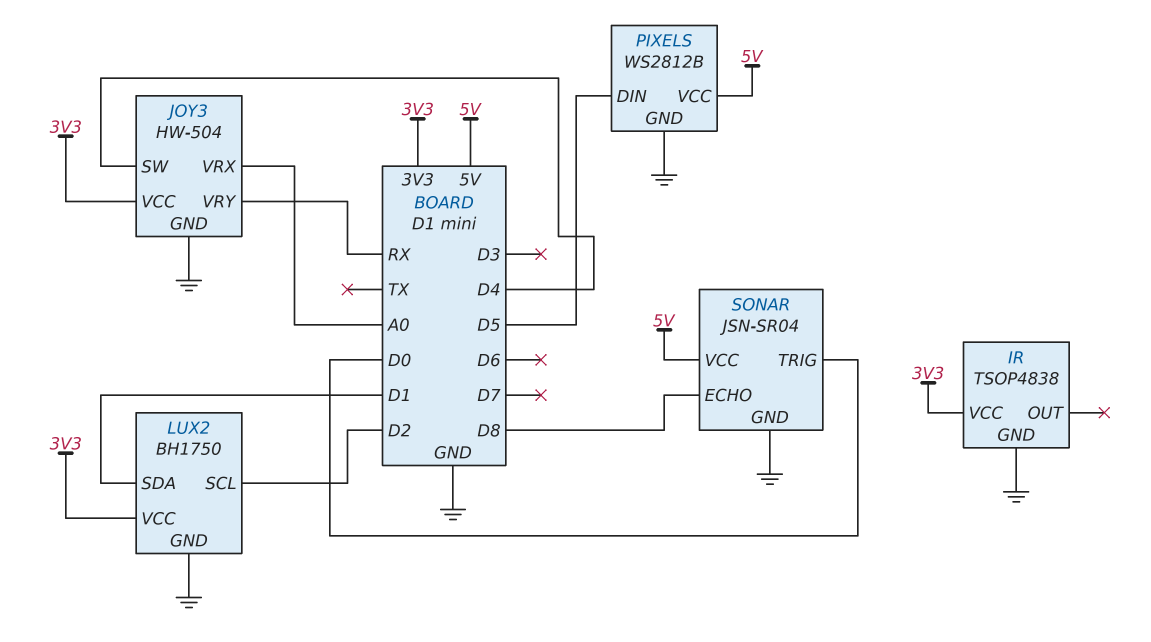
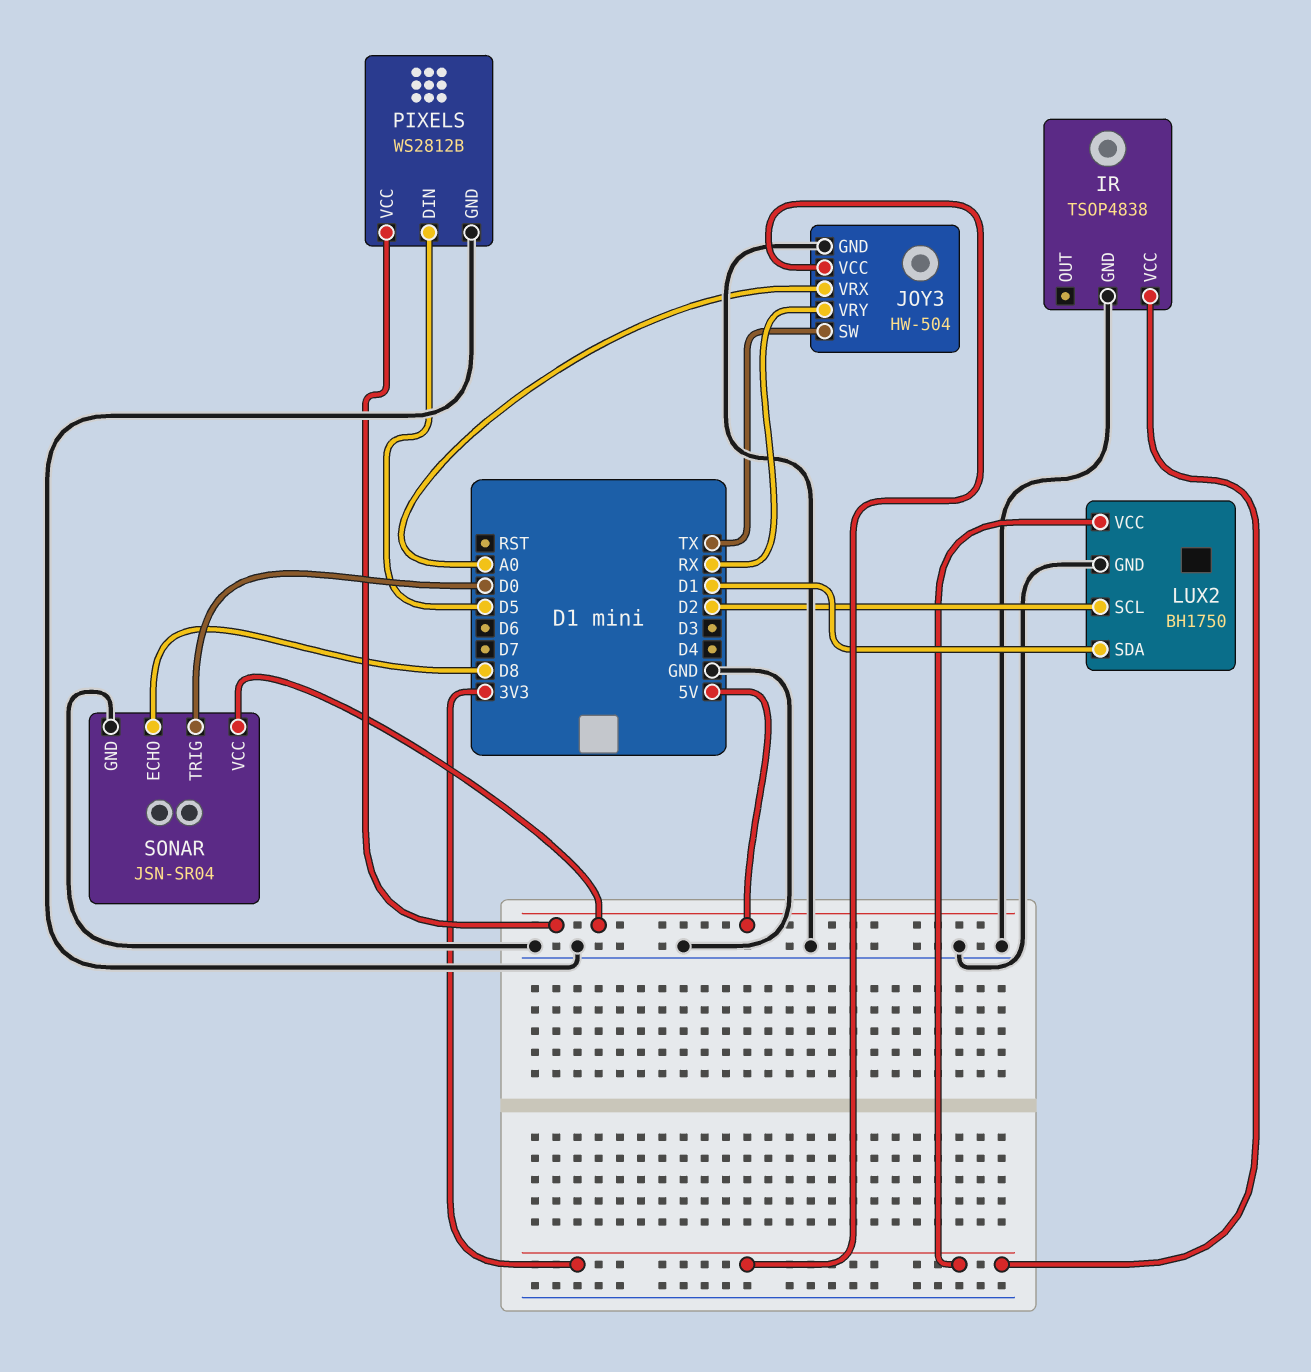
JOY3 pin SW: D4 -> TX

